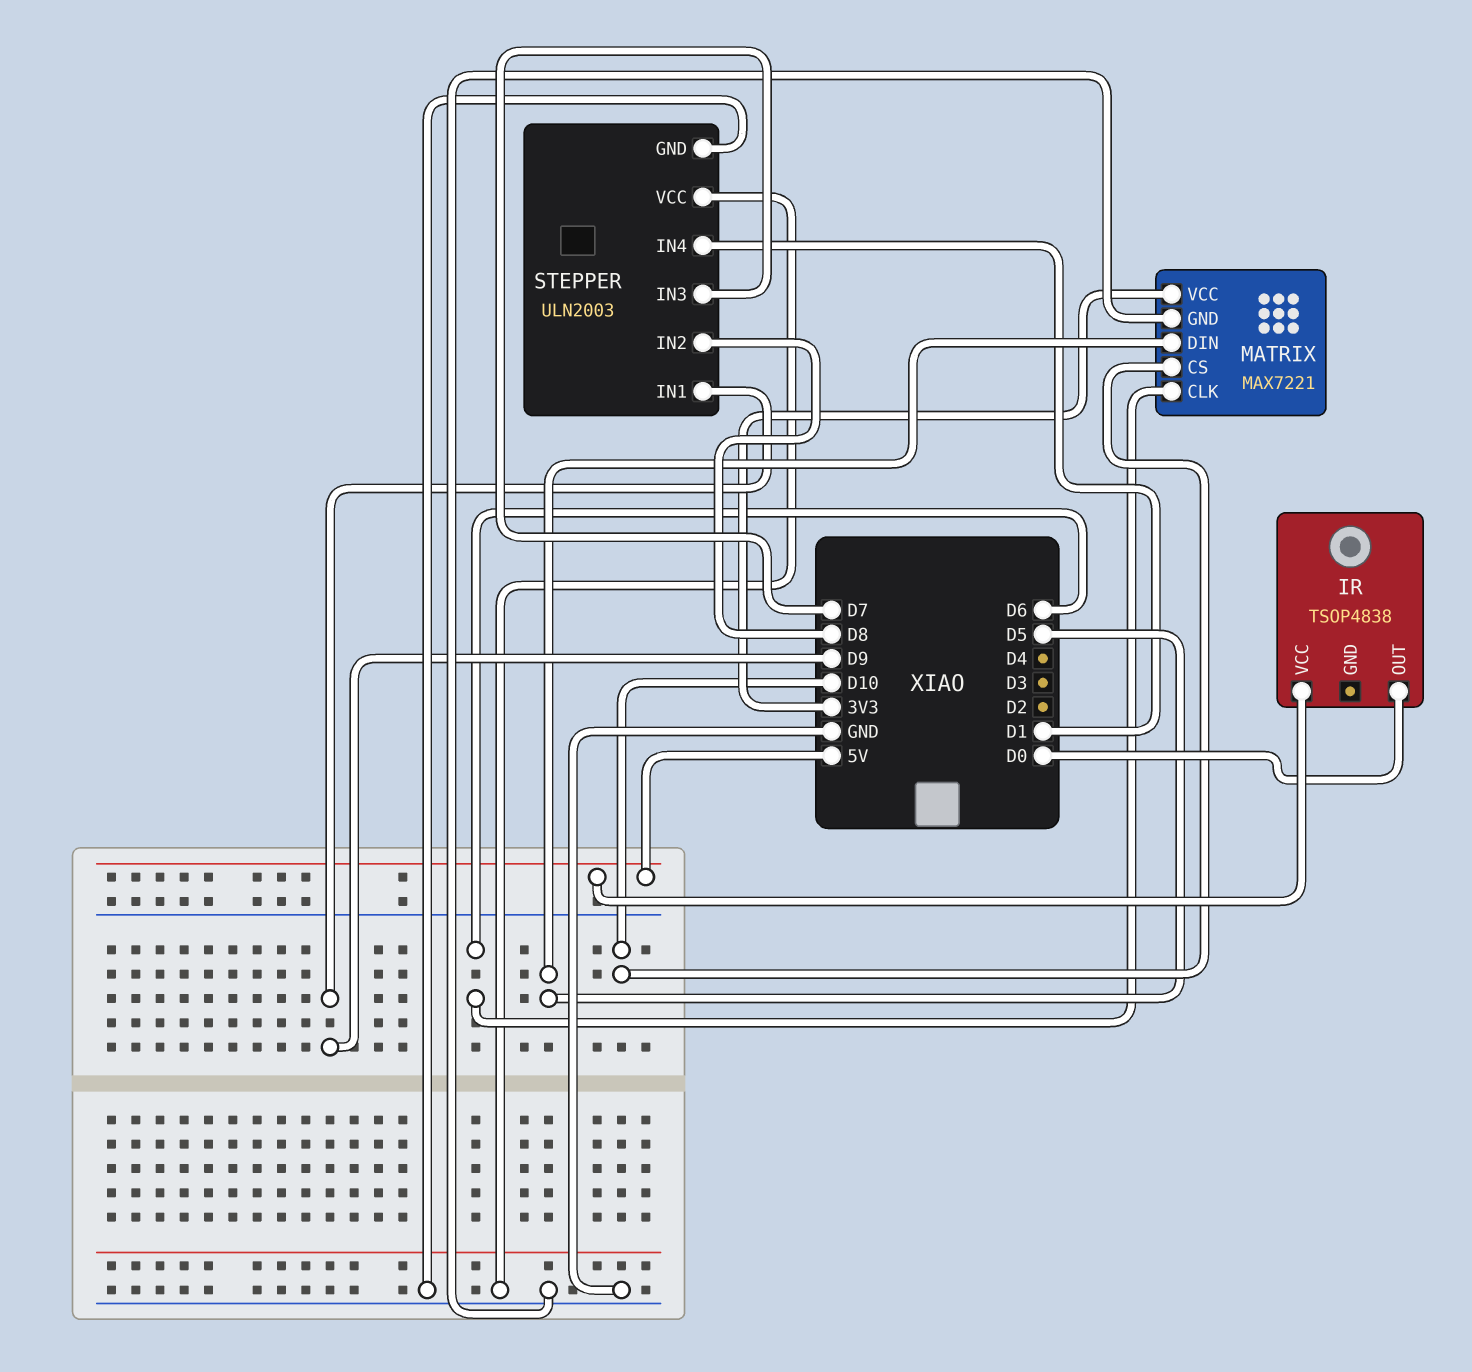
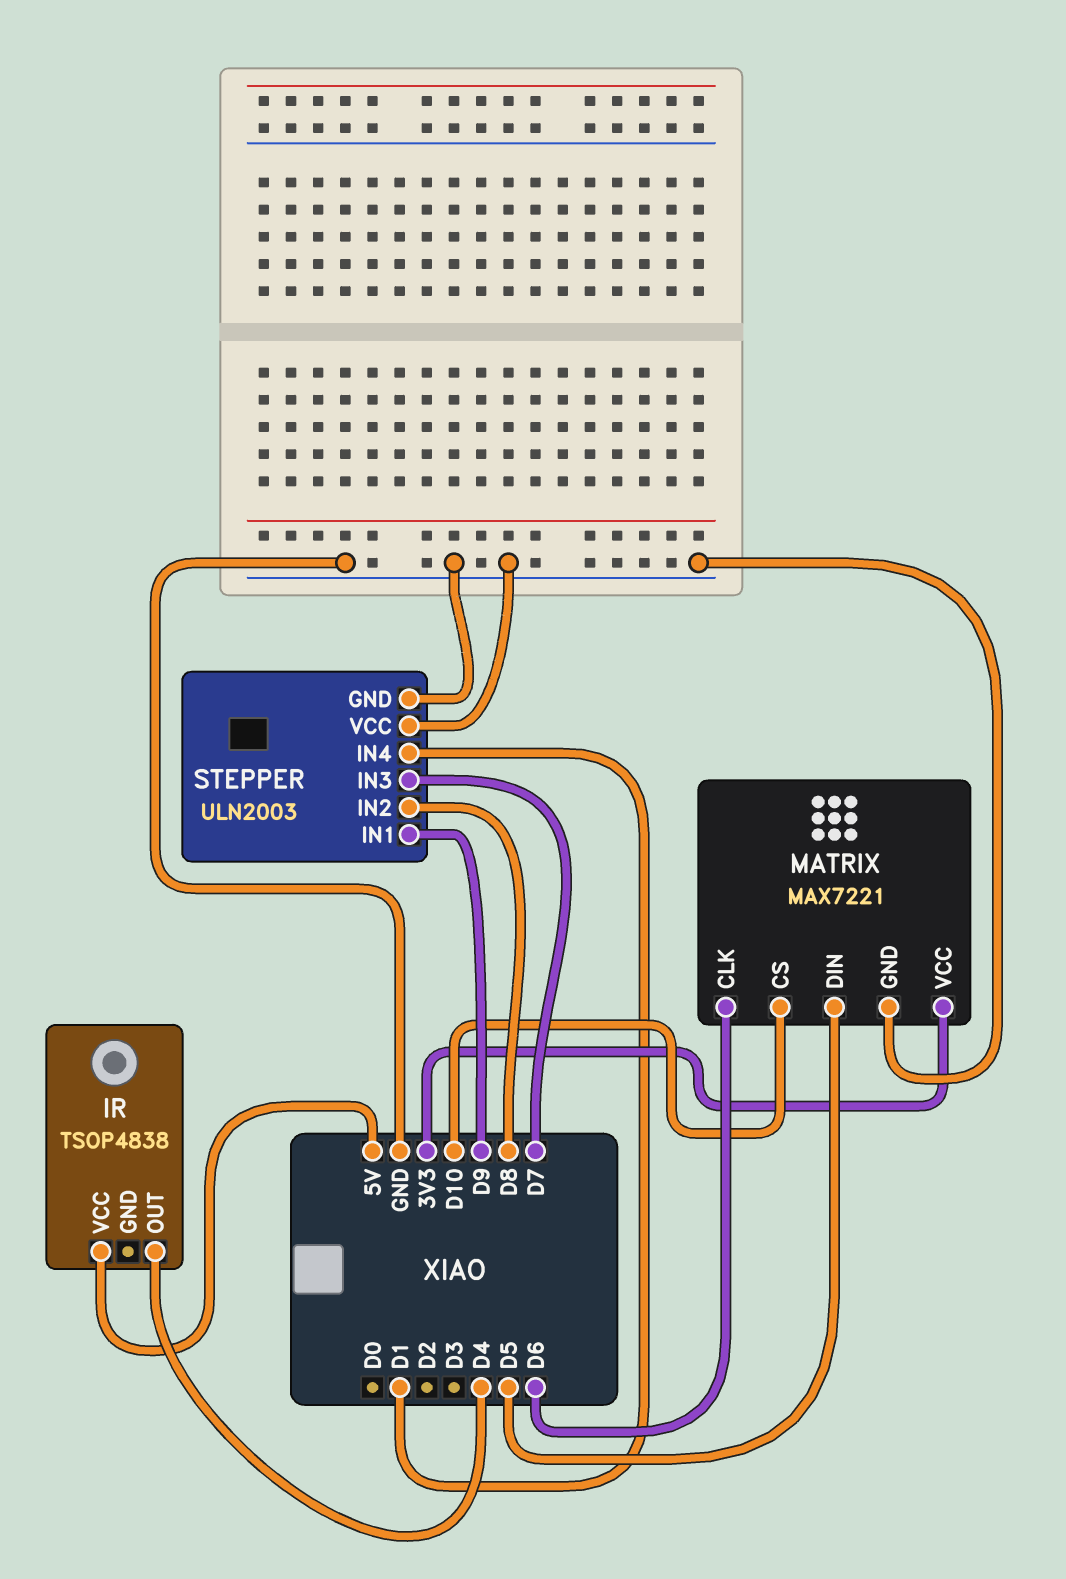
IR pin OUT: D0 -> D4

